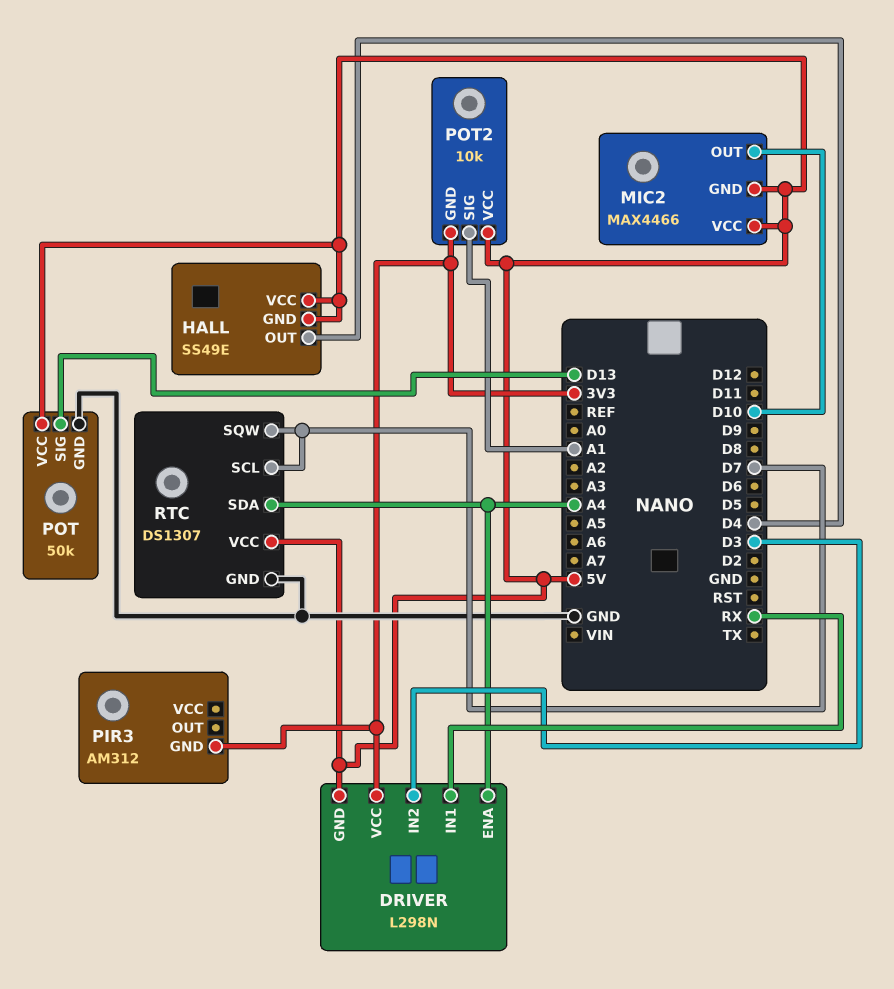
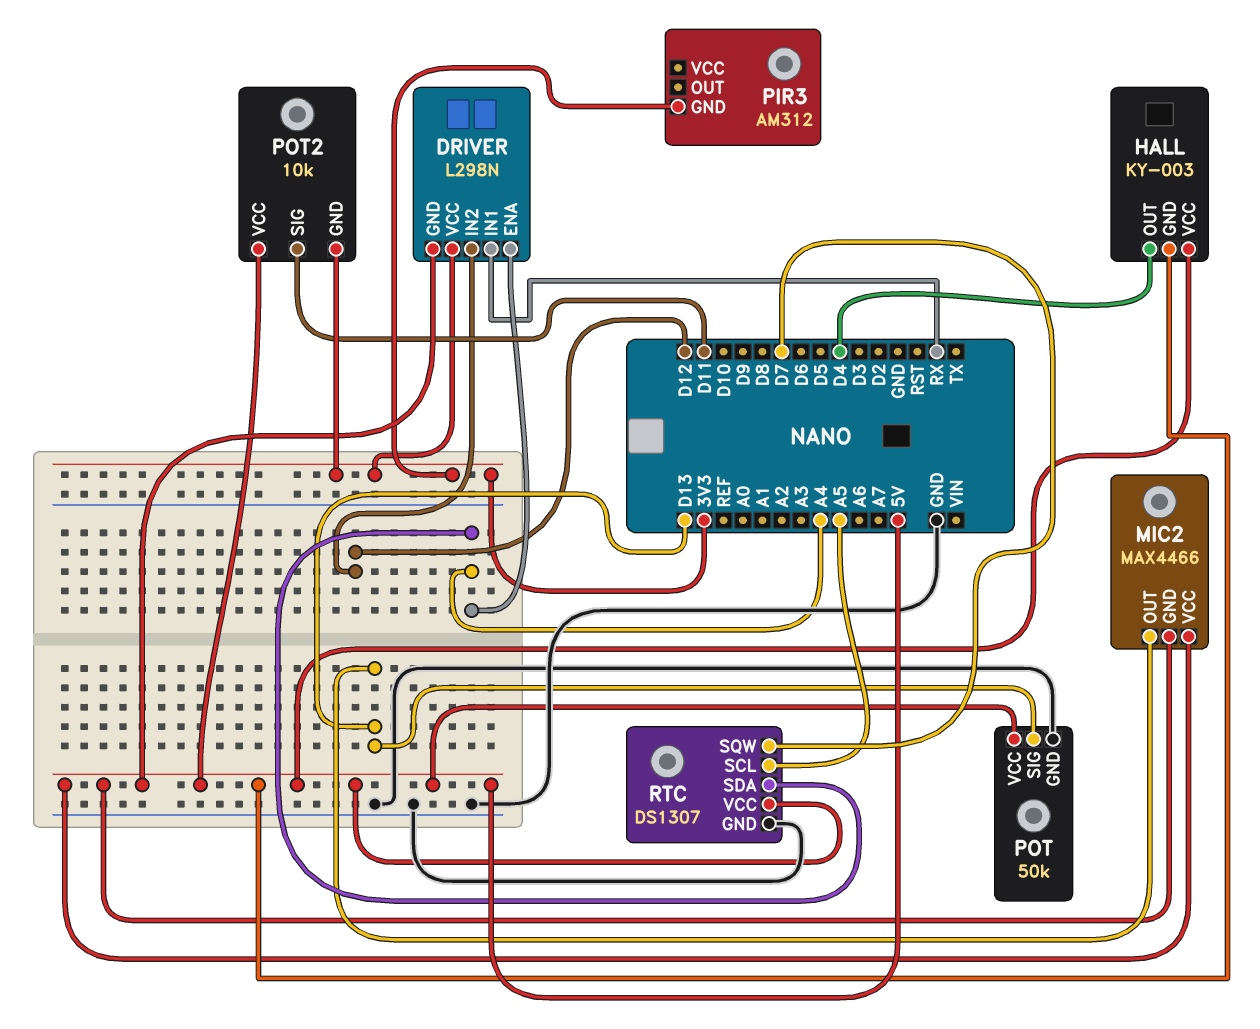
DRIVER pin IN2: D3 -> D12
HALL: SS49E -> KY-003
MIC2 pin OUT: D10 -> D13
POT2 pin SIG: A1 -> D11
RTC pin SCL: D7 -> A5

